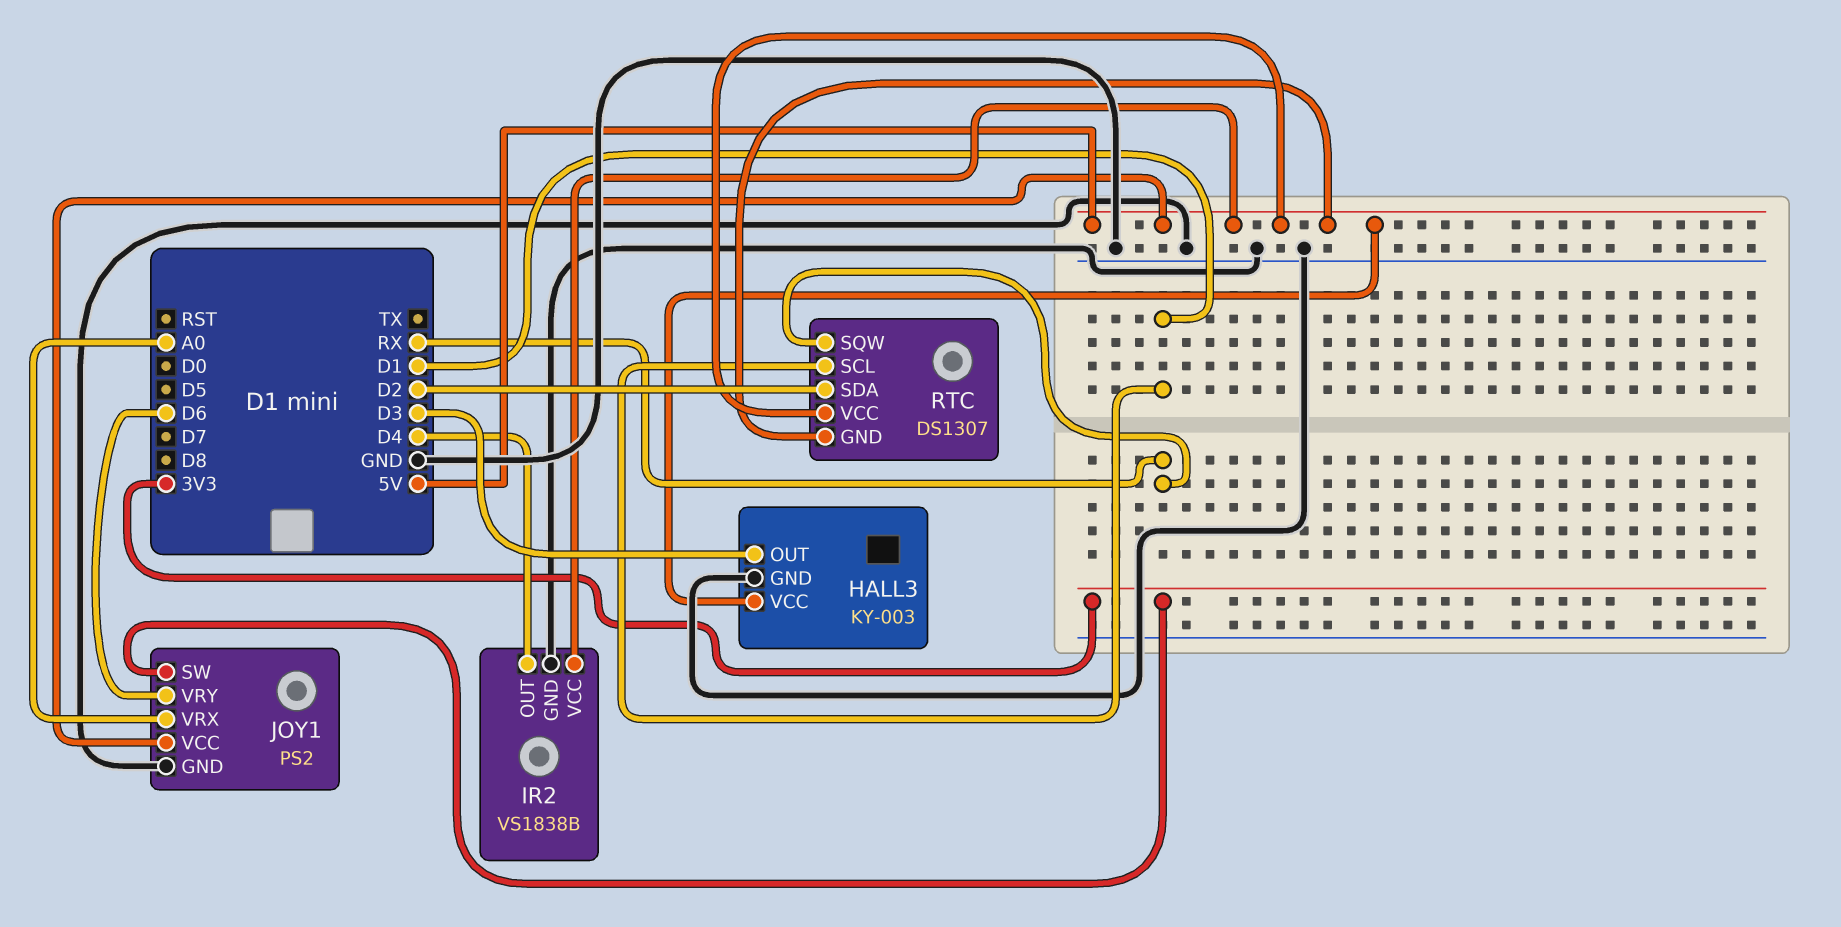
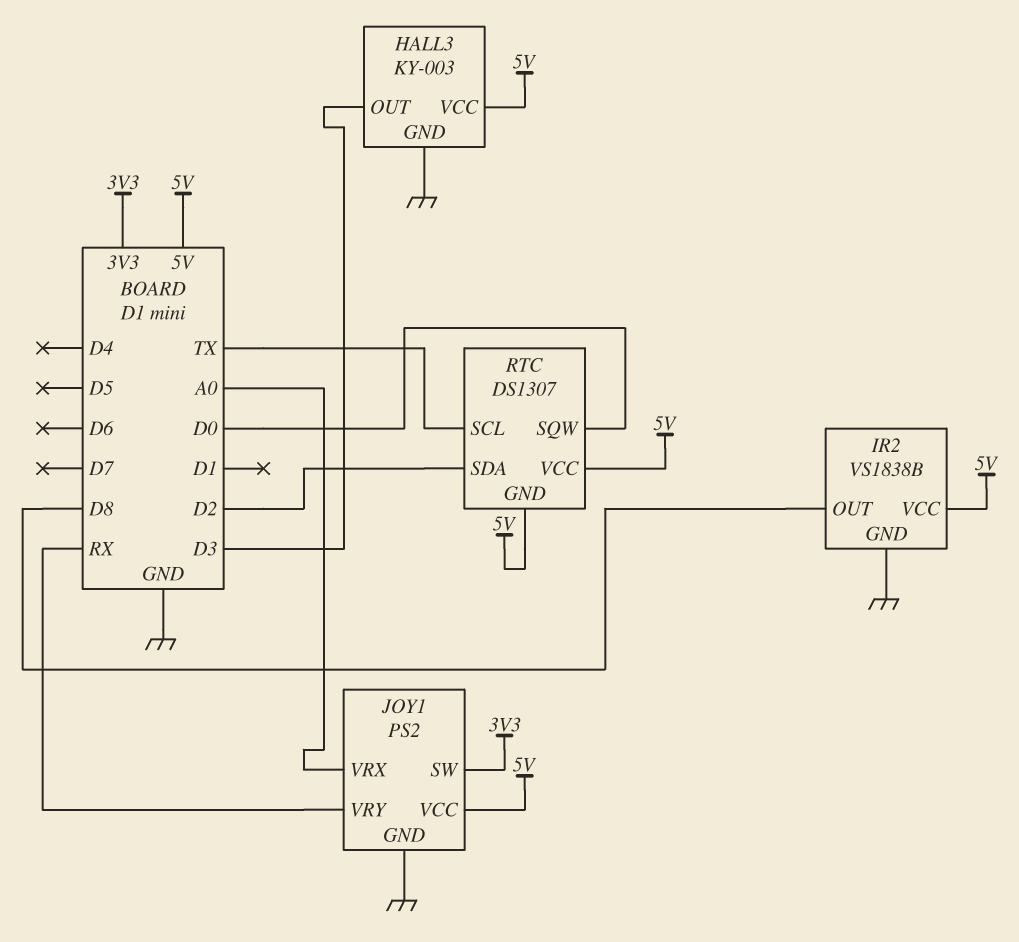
IR2 pin OUT: D4 -> D8
JOY1 pin VRY: D6 -> RX
RTC pin SCL: D1 -> TX
RTC pin SQW: RX -> D0

